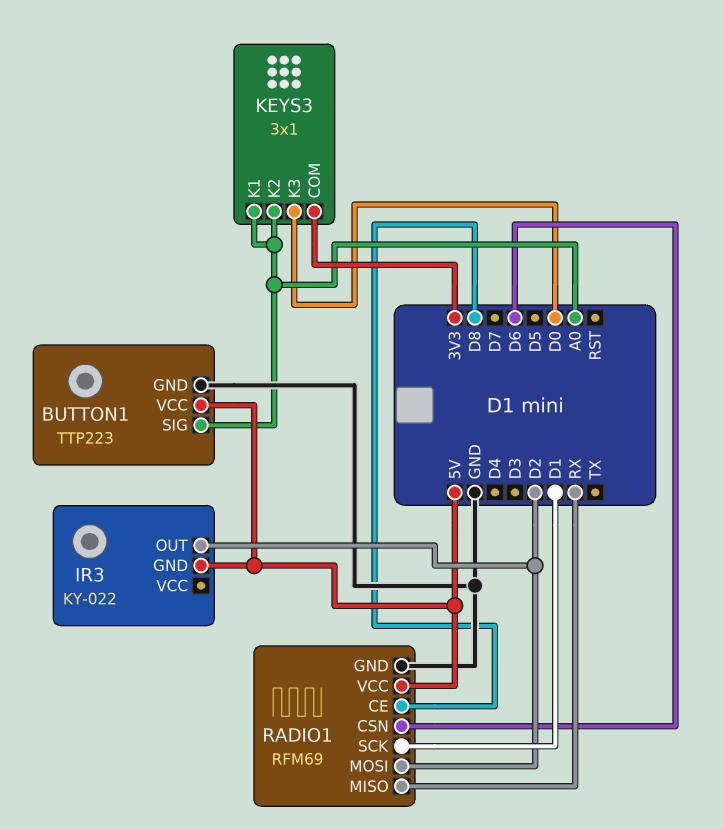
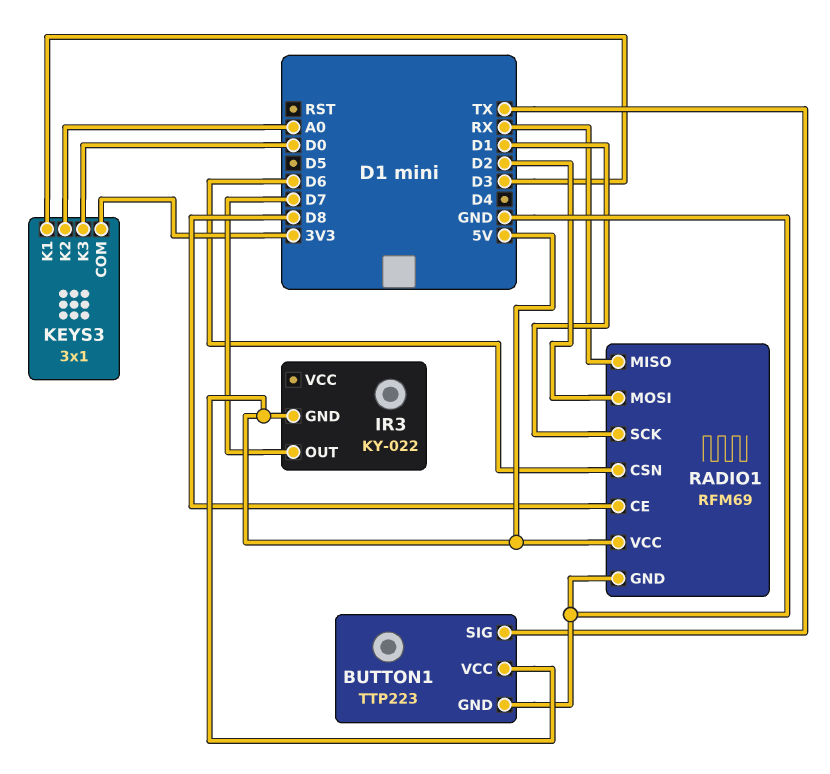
BUTTON1 pin SIG: A0 -> TX
IR3 pin OUT: D2 -> D7
KEYS3 pin K1: A0 -> D3

